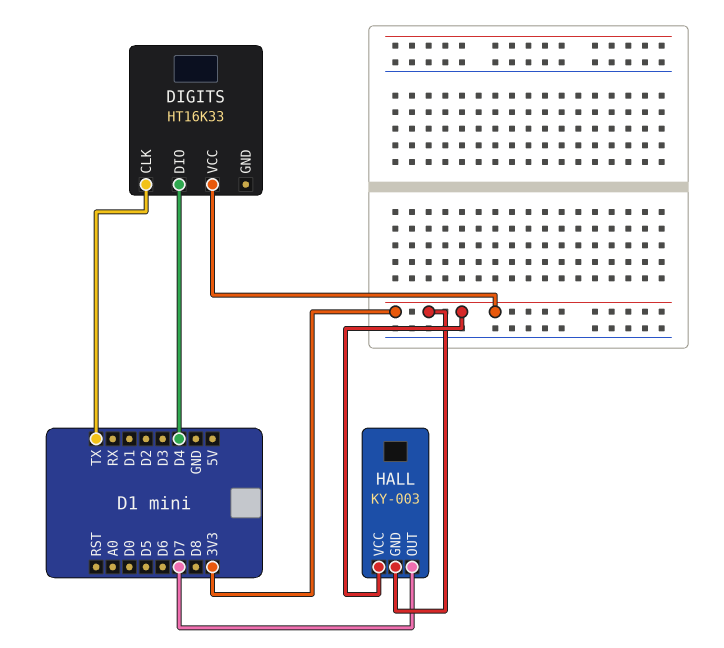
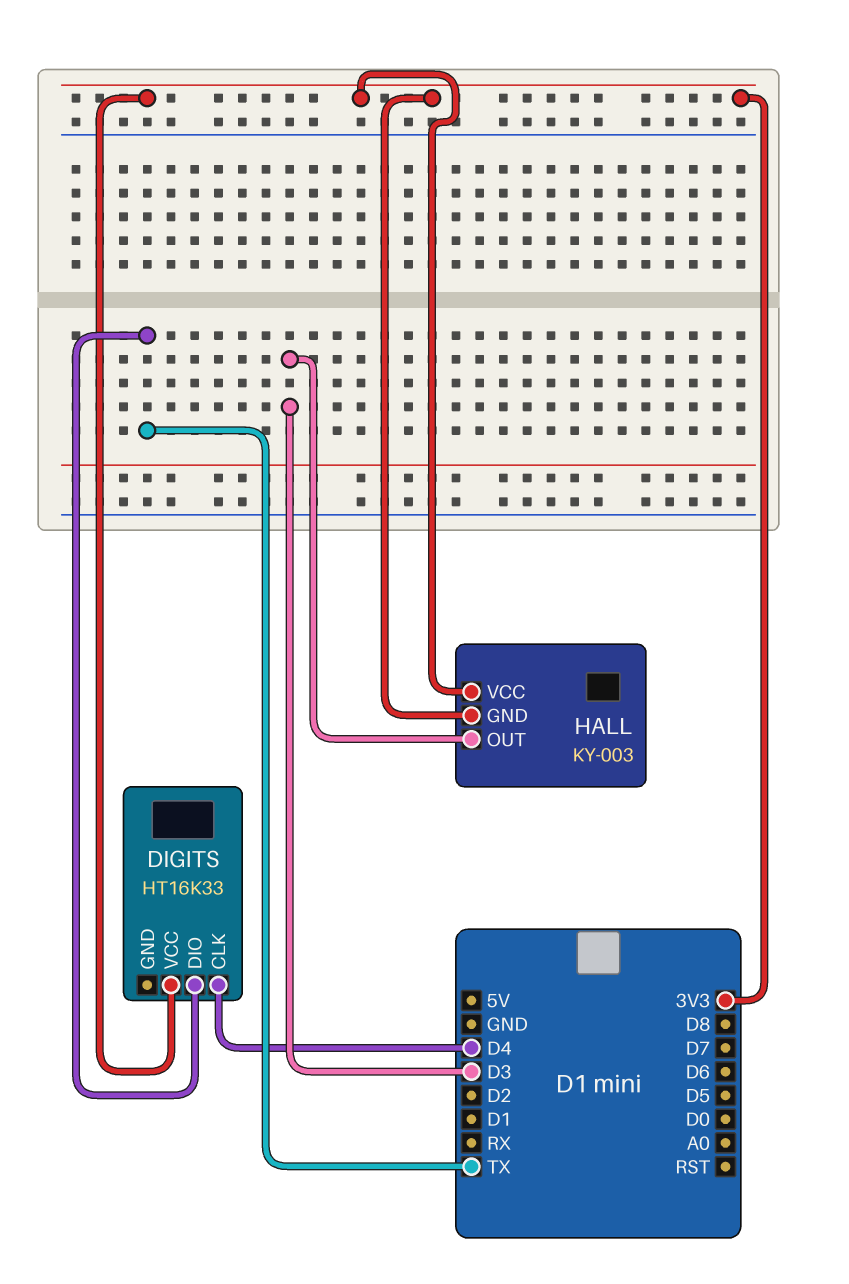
DIGITS pin CLK: TX -> D4
DIGITS pin DIO: D4 -> TX
HALL pin OUT: D7 -> D3

